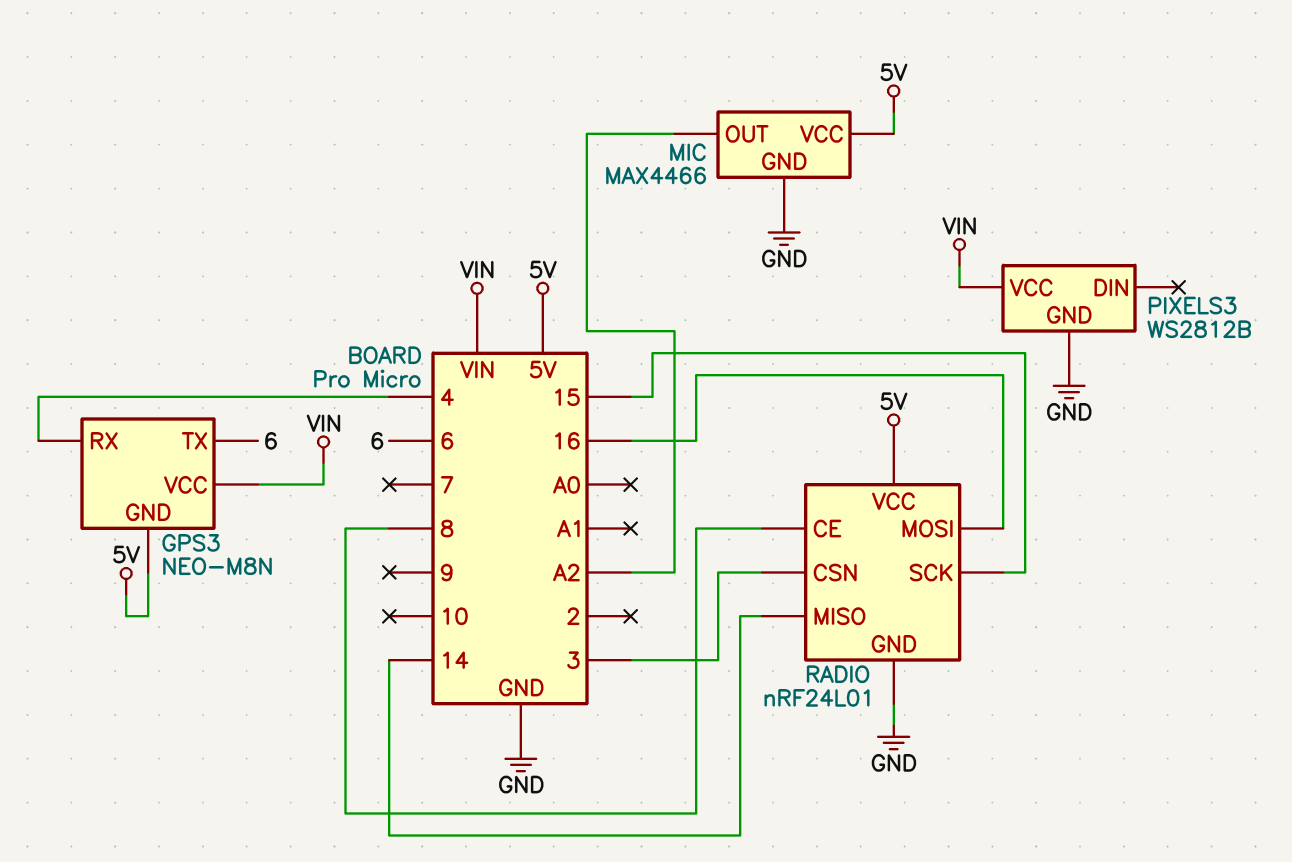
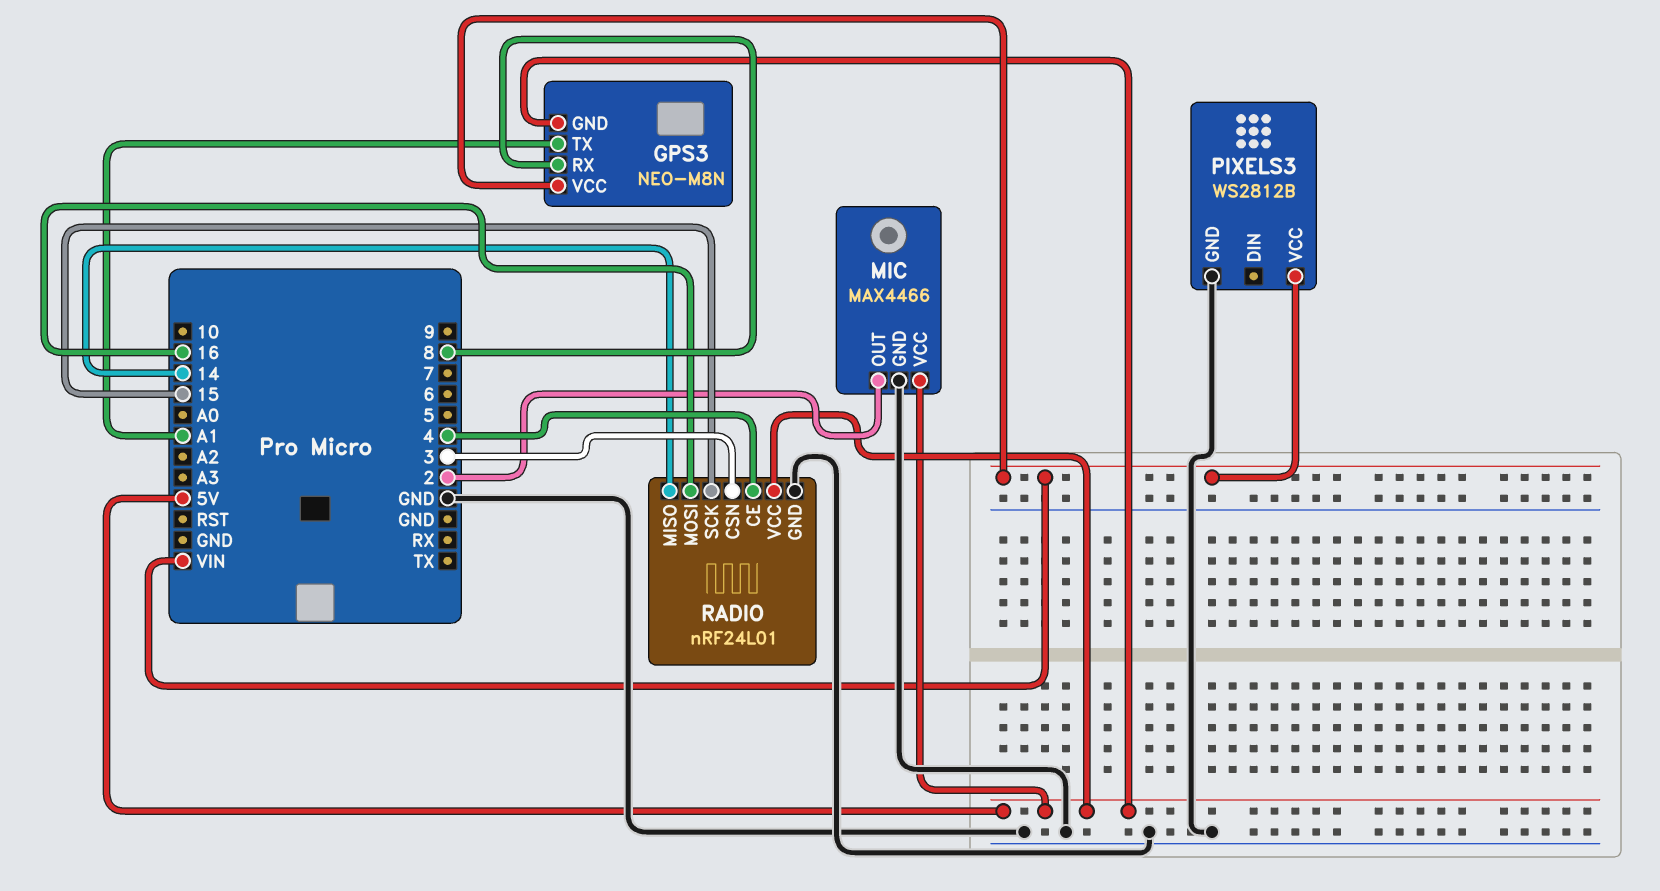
GPS3 pin RX: 4 -> 8
GPS3 pin TX: 6 -> A1
MIC pin OUT: A2 -> 2
RADIO pin CE: 8 -> 4

